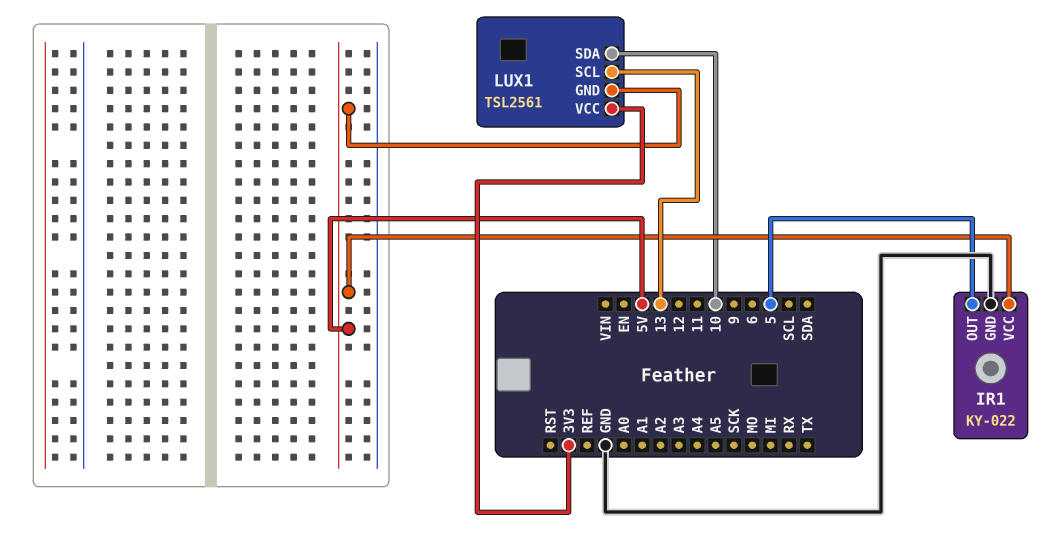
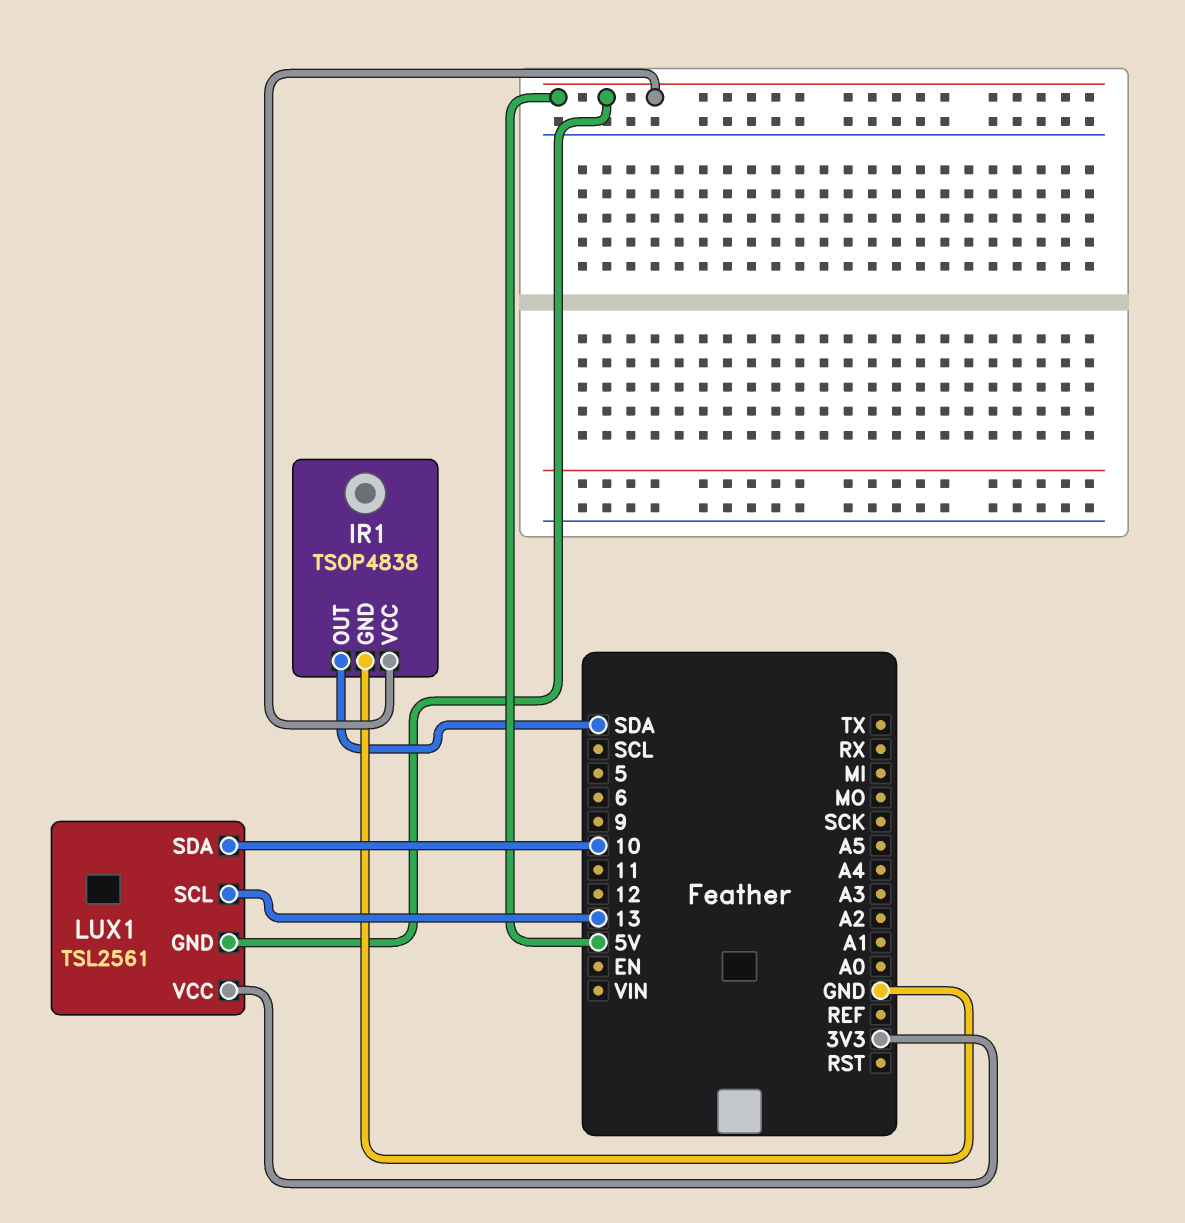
IR1: KY-022 -> TSOP4838
IR1 pin OUT: 5 -> SDA

